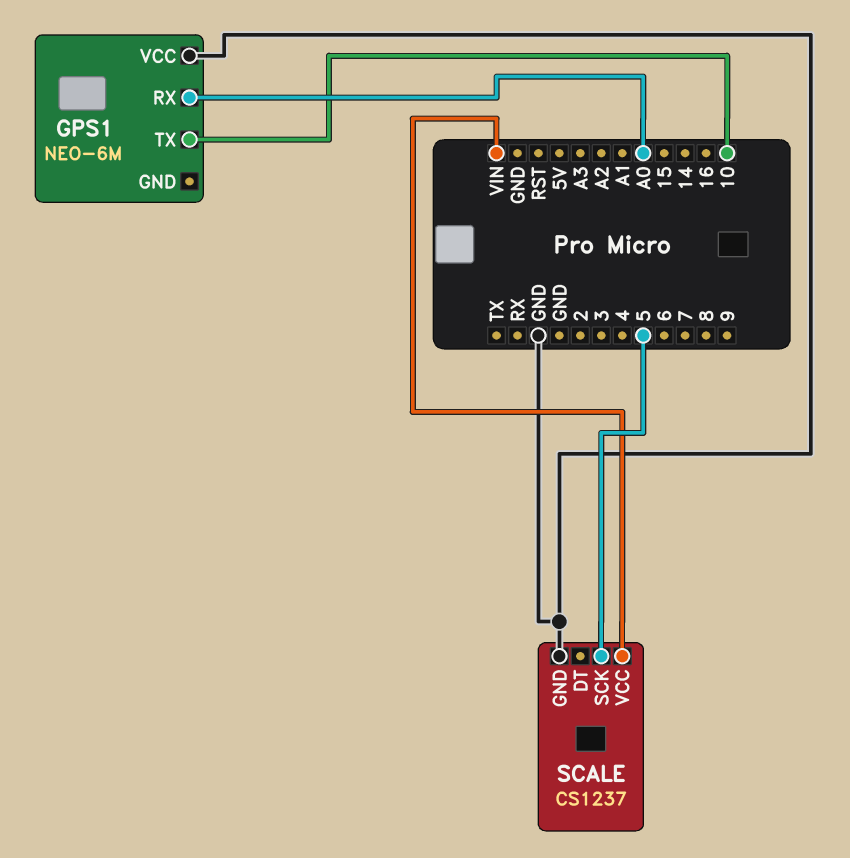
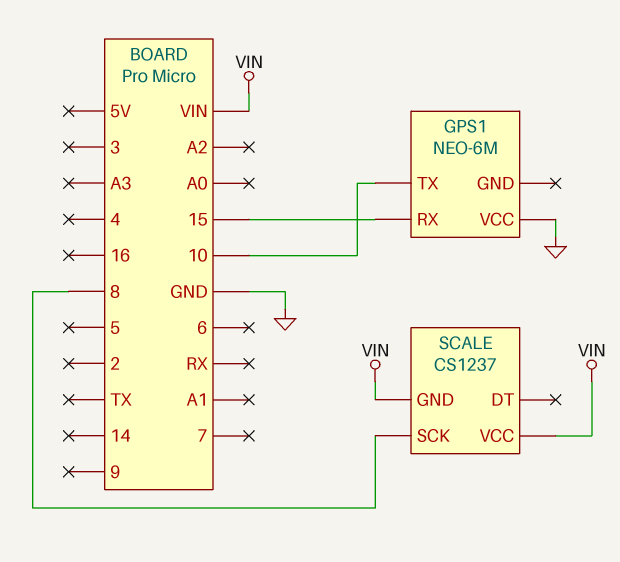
GPS1 pin RX: A0 -> 15
SCALE pin GND: GND -> VIN
SCALE pin SCK: 5 -> 8

